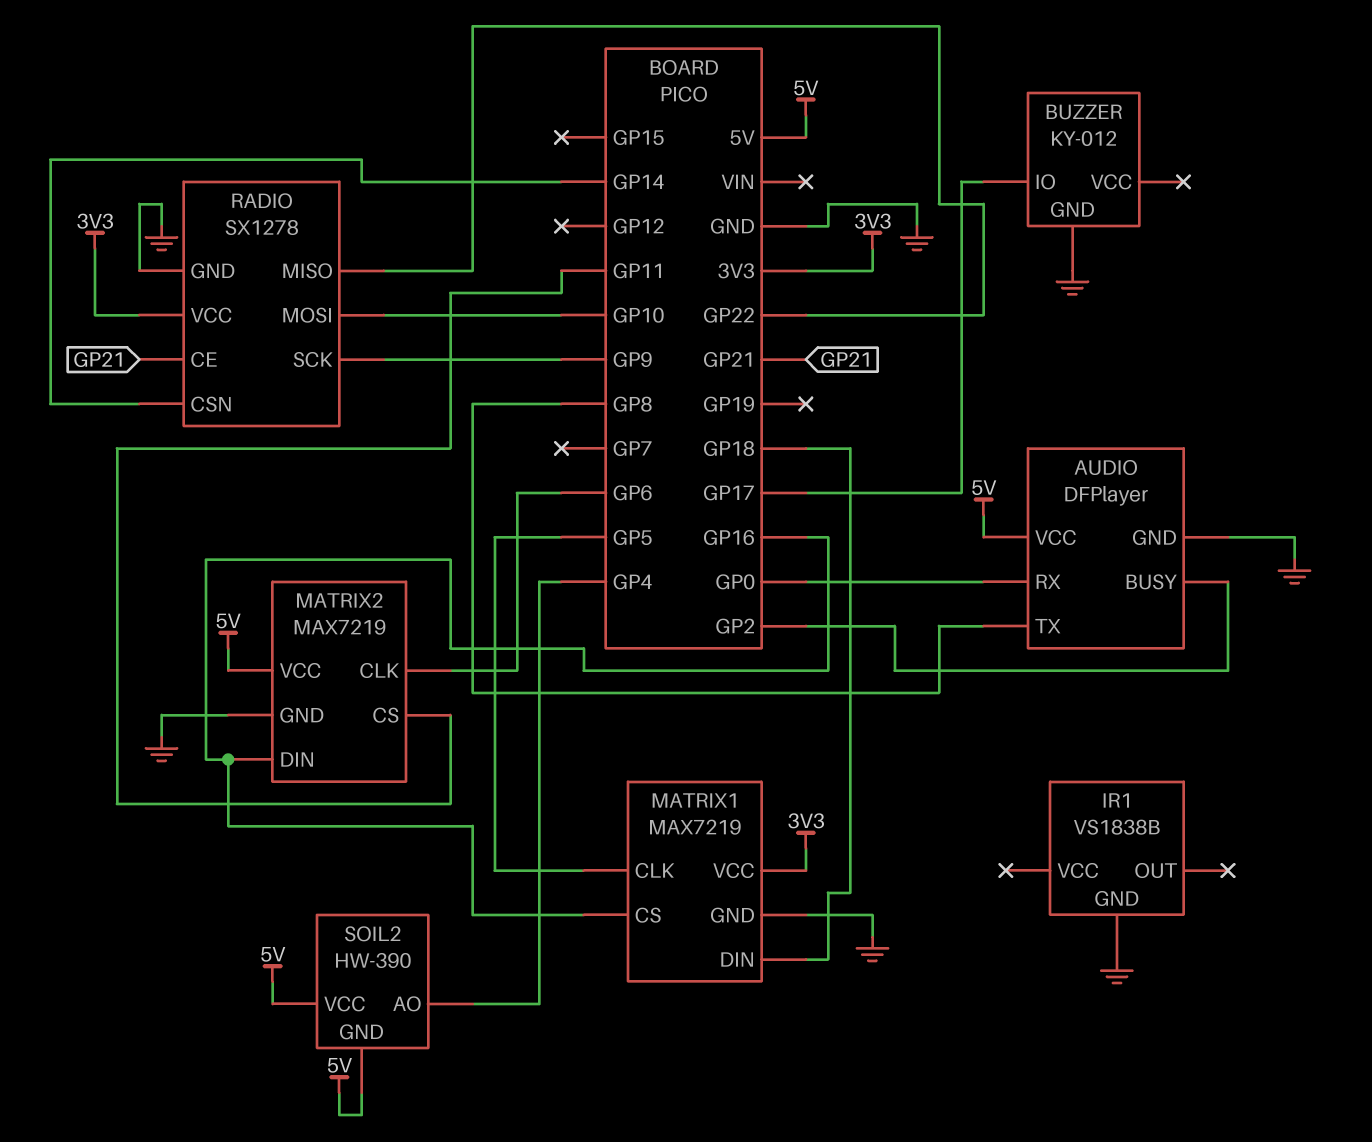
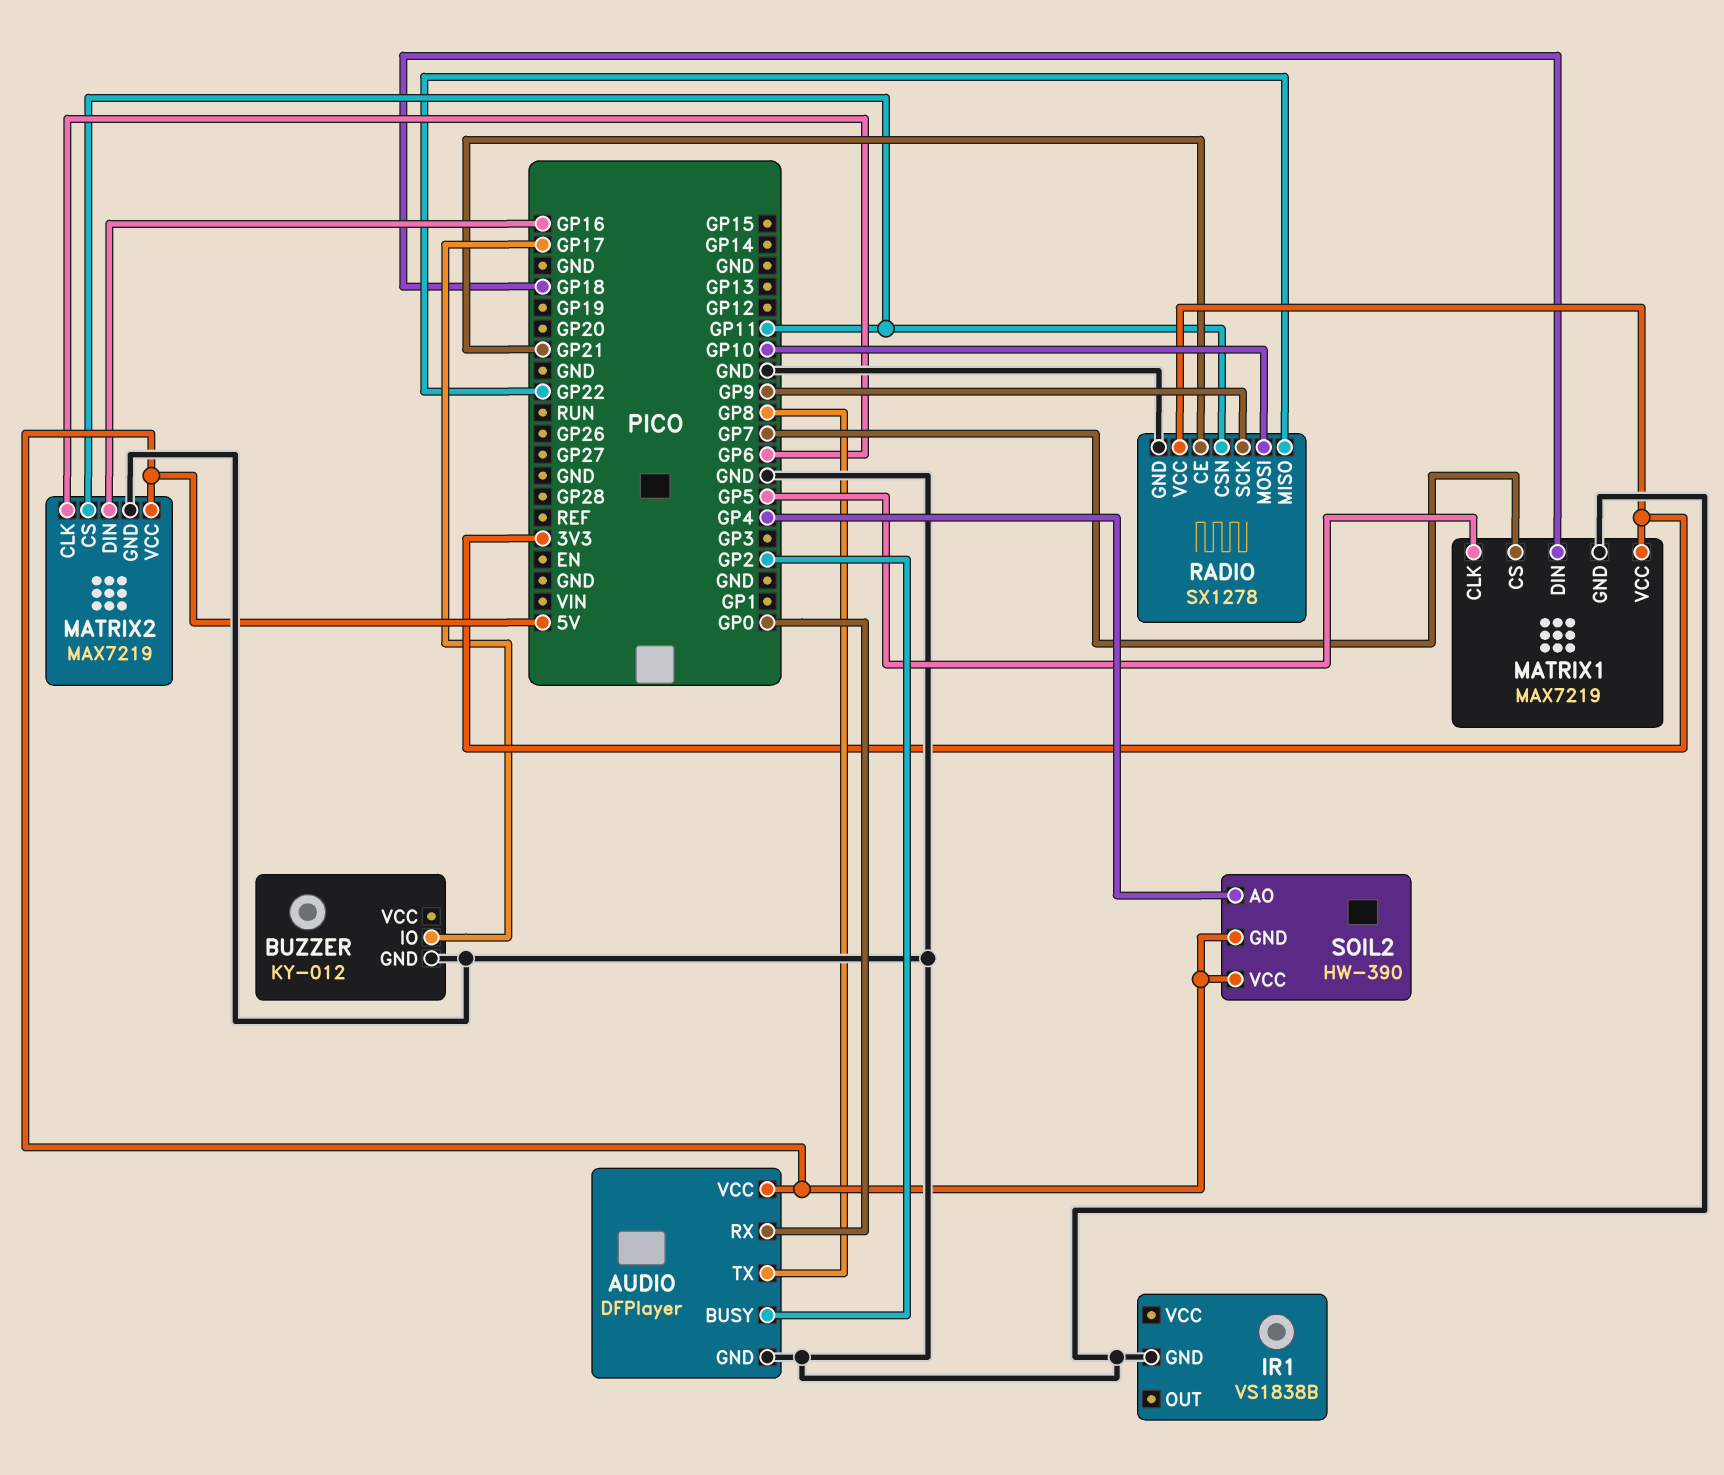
MATRIX1 pin CS: GP16 -> GP7
RADIO pin CSN: GP14 -> GP11

